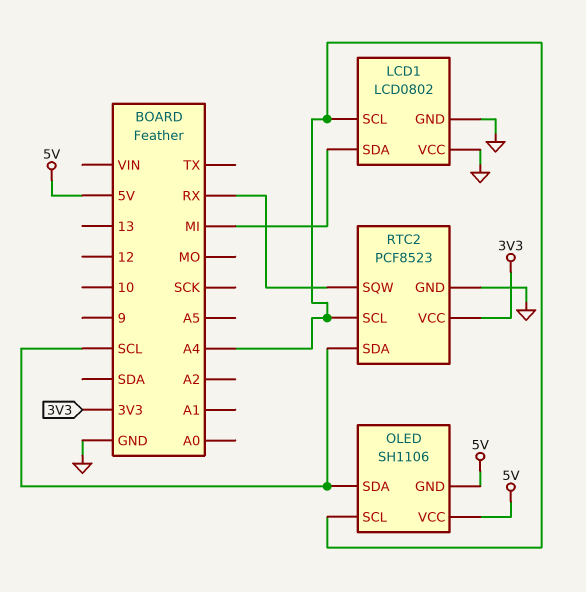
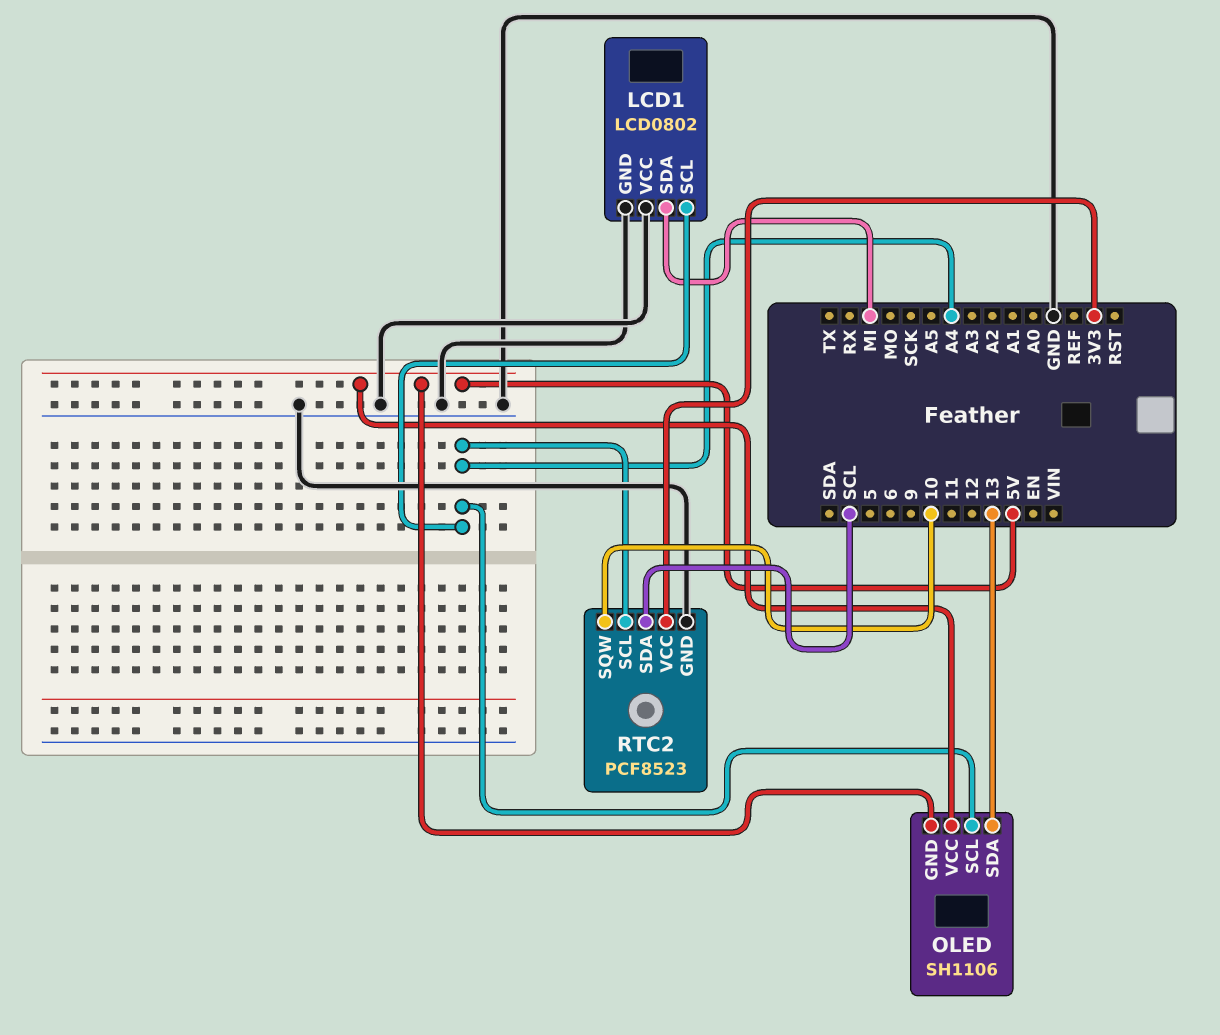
OLED pin SDA: SCL -> 13
RTC2 pin SQW: RX -> 10

